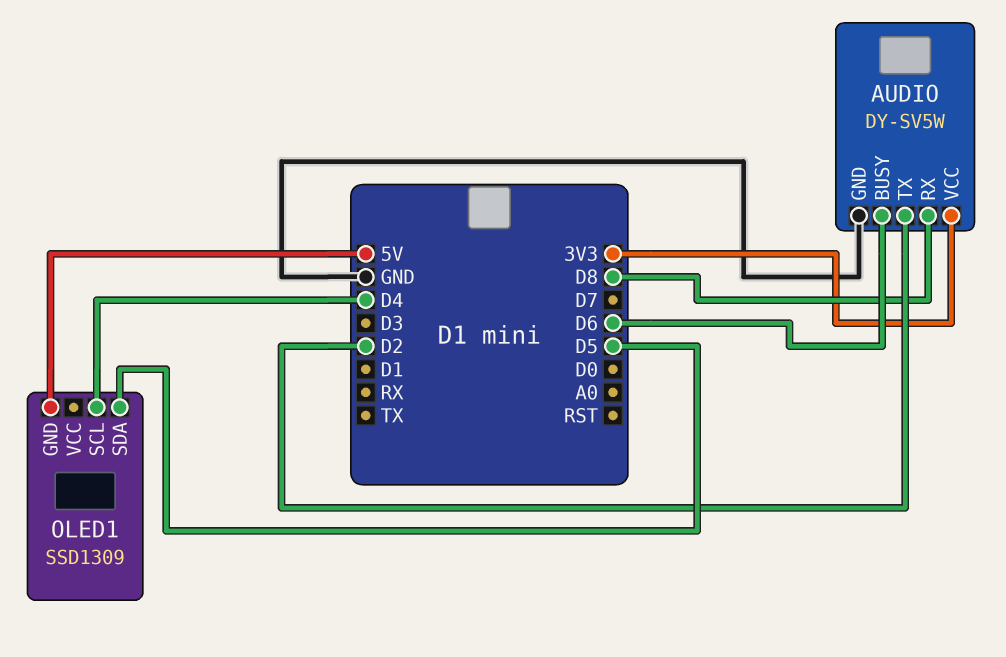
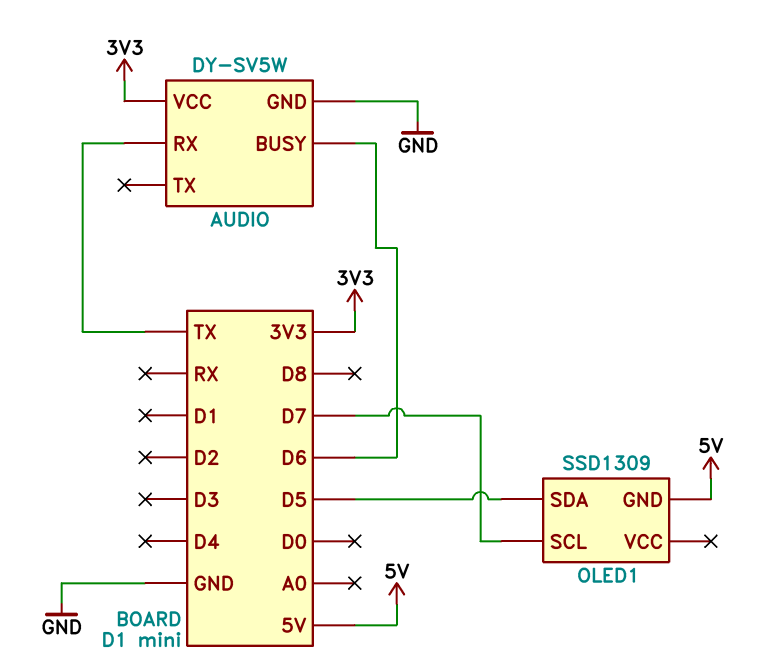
AUDIO pin RX: D8 -> TX
AUDIO pin TX: D2 -> none
OLED1 pin SCL: D4 -> D7

